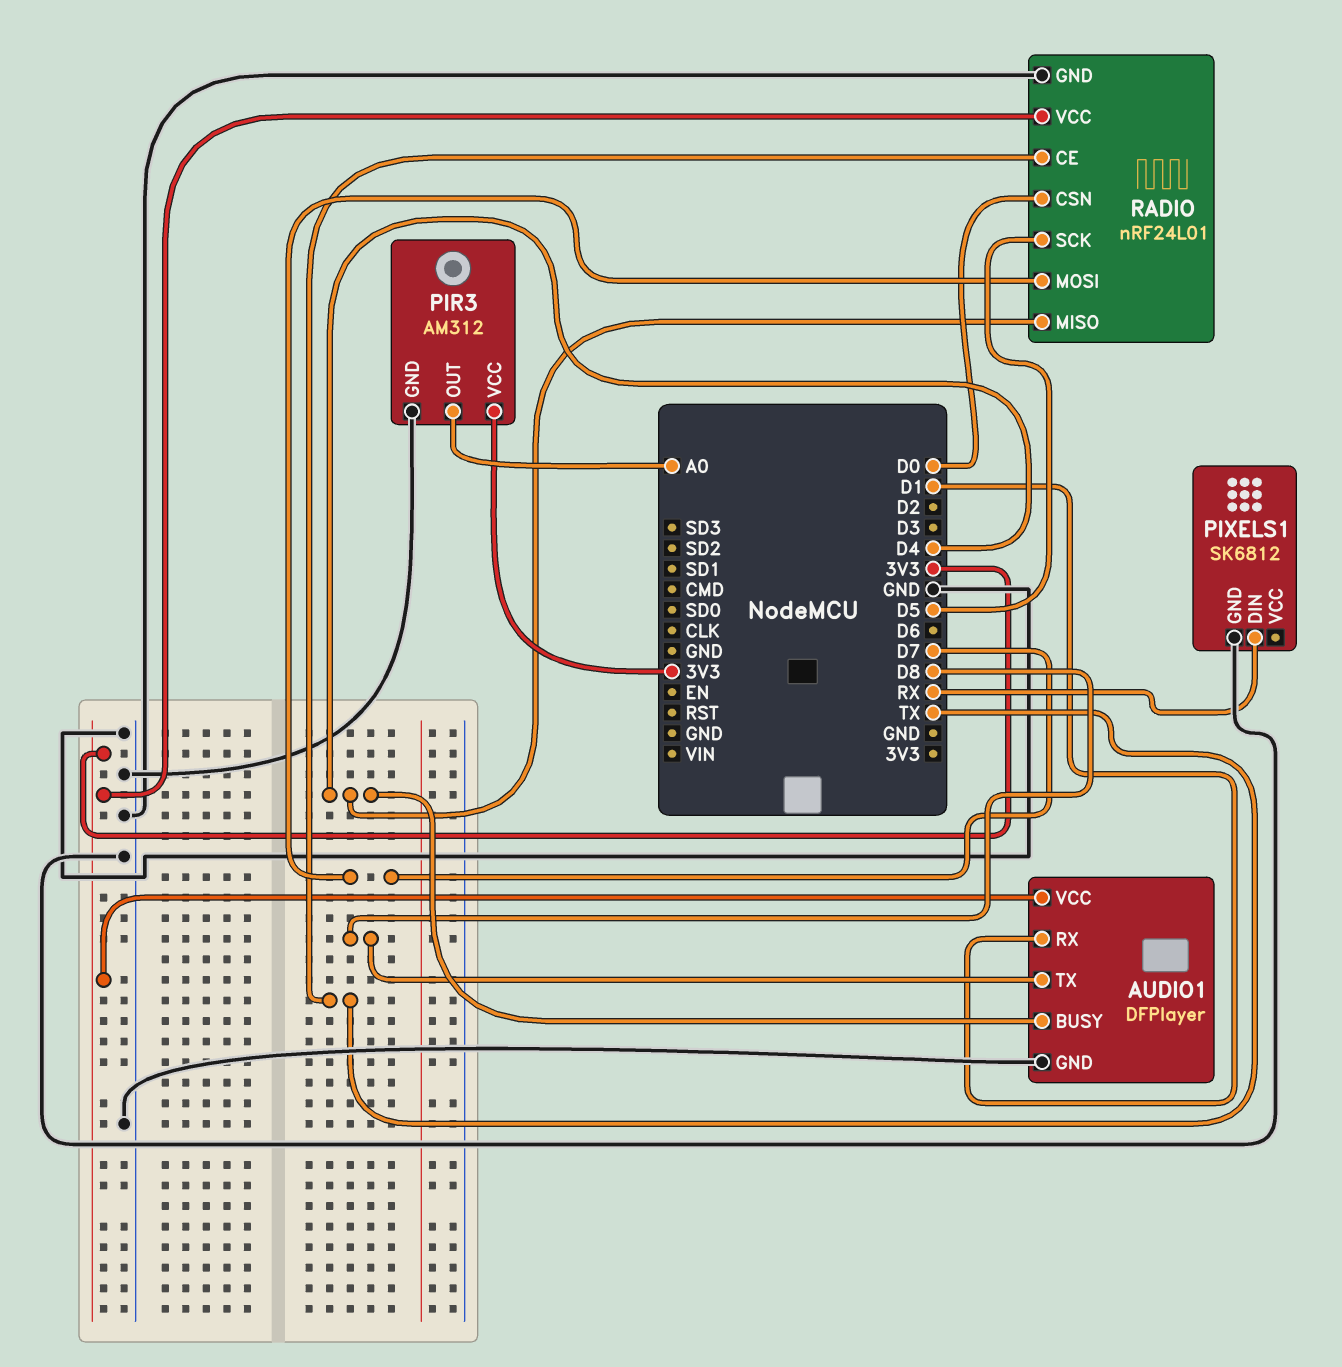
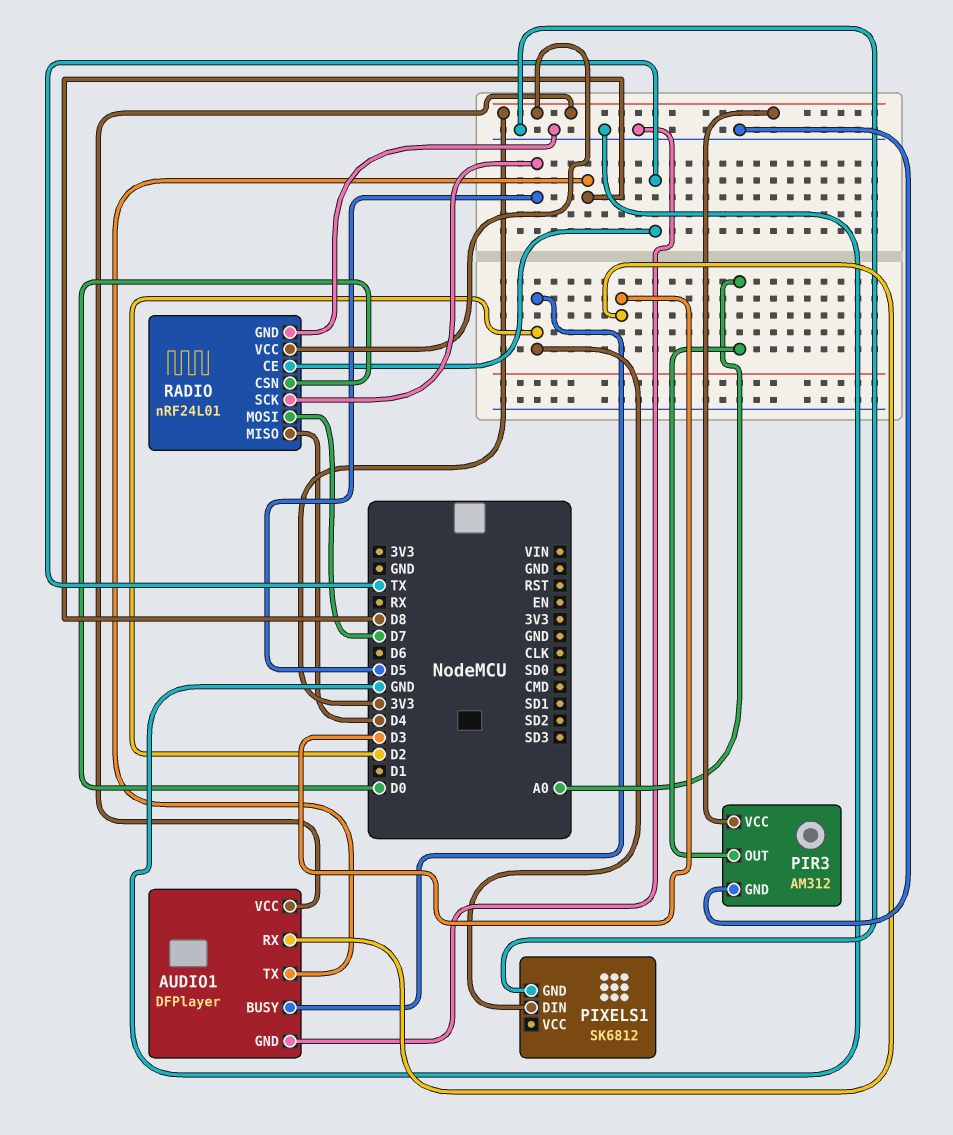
AUDIO1 pin BUSY: D4 -> D2
AUDIO1 pin RX: D1 -> D3
PIXELS1 pin DIN: RX -> D2

